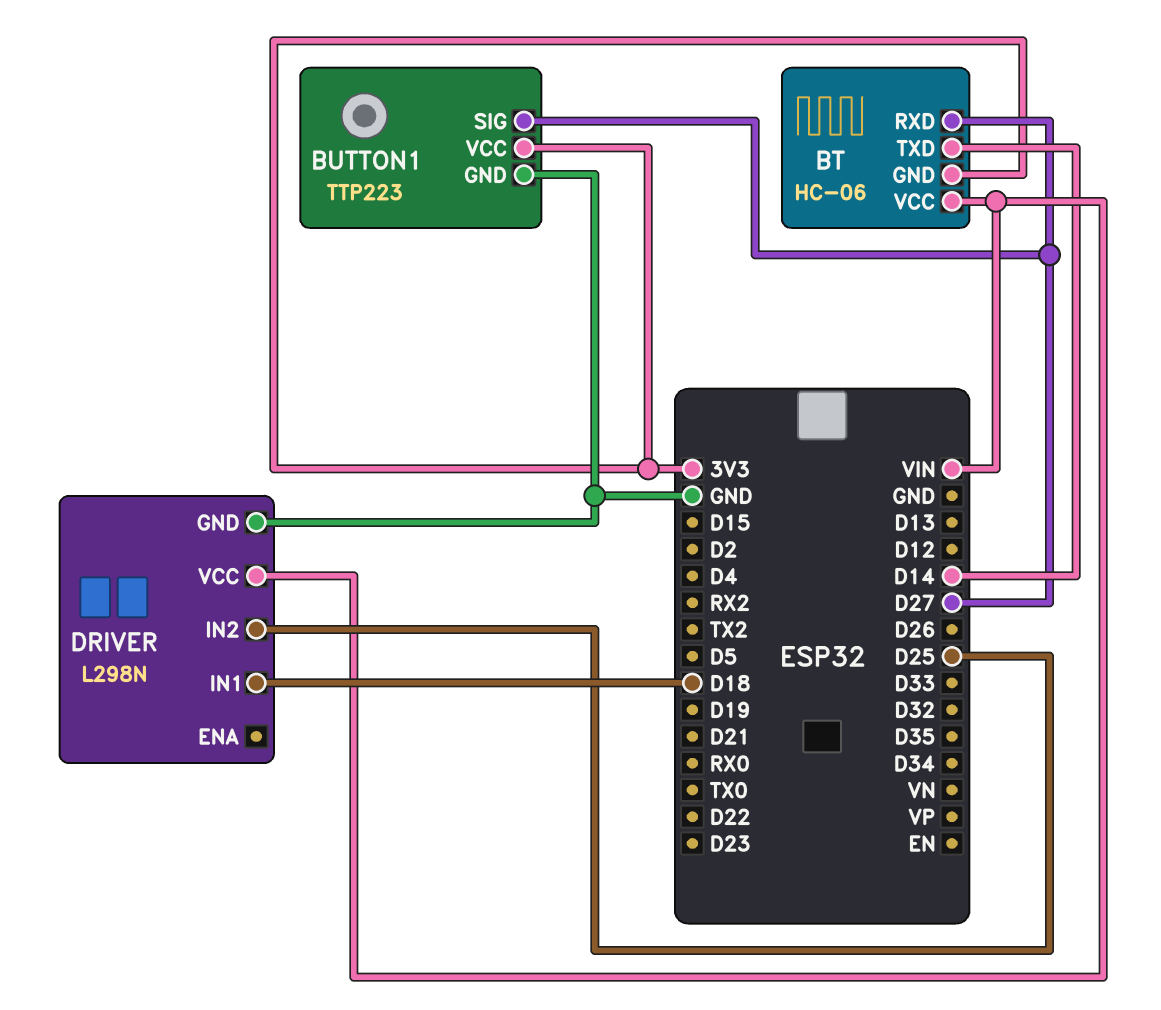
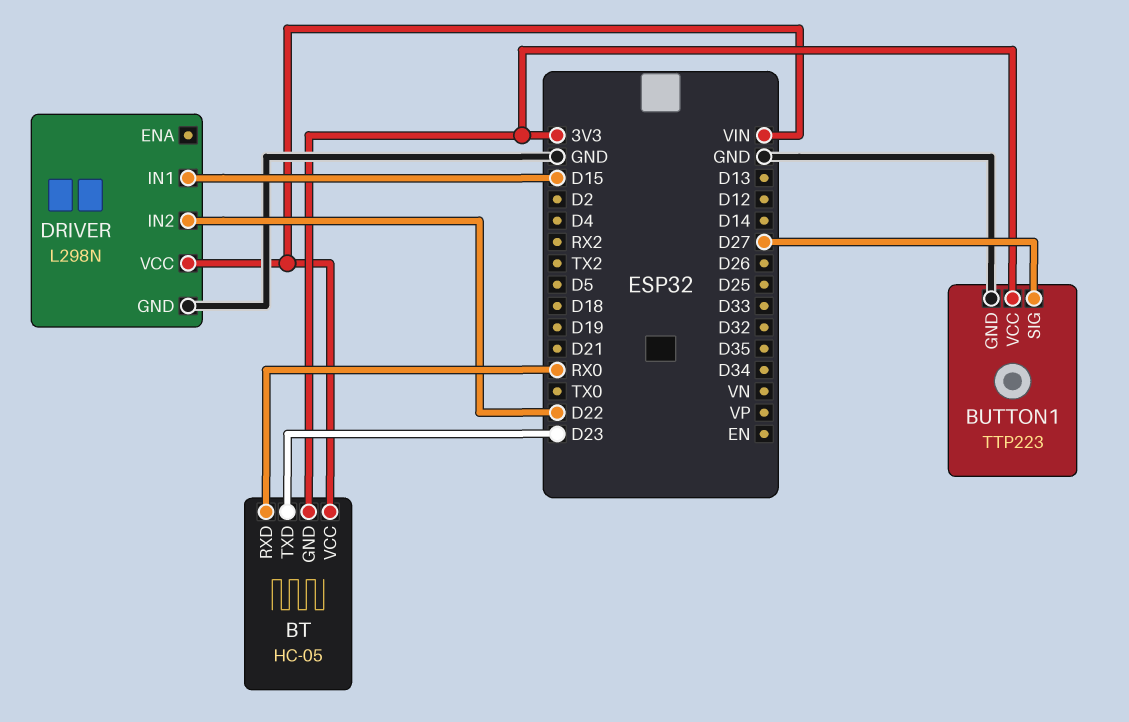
BT: HC-06 -> HC-05
BT pin RXD: D27 -> RX0
BT pin TXD: D14 -> D23
DRIVER pin IN1: D18 -> D15
DRIVER pin IN2: D25 -> D22

